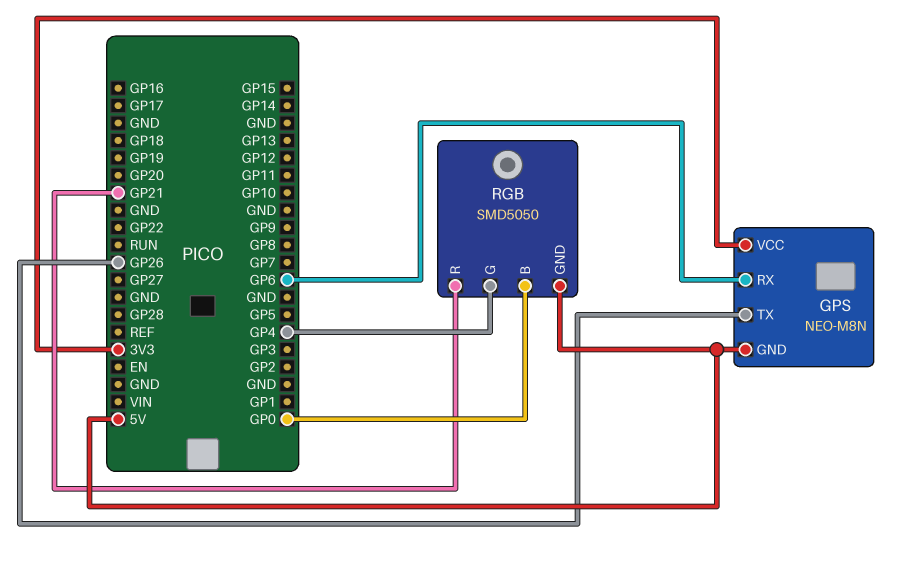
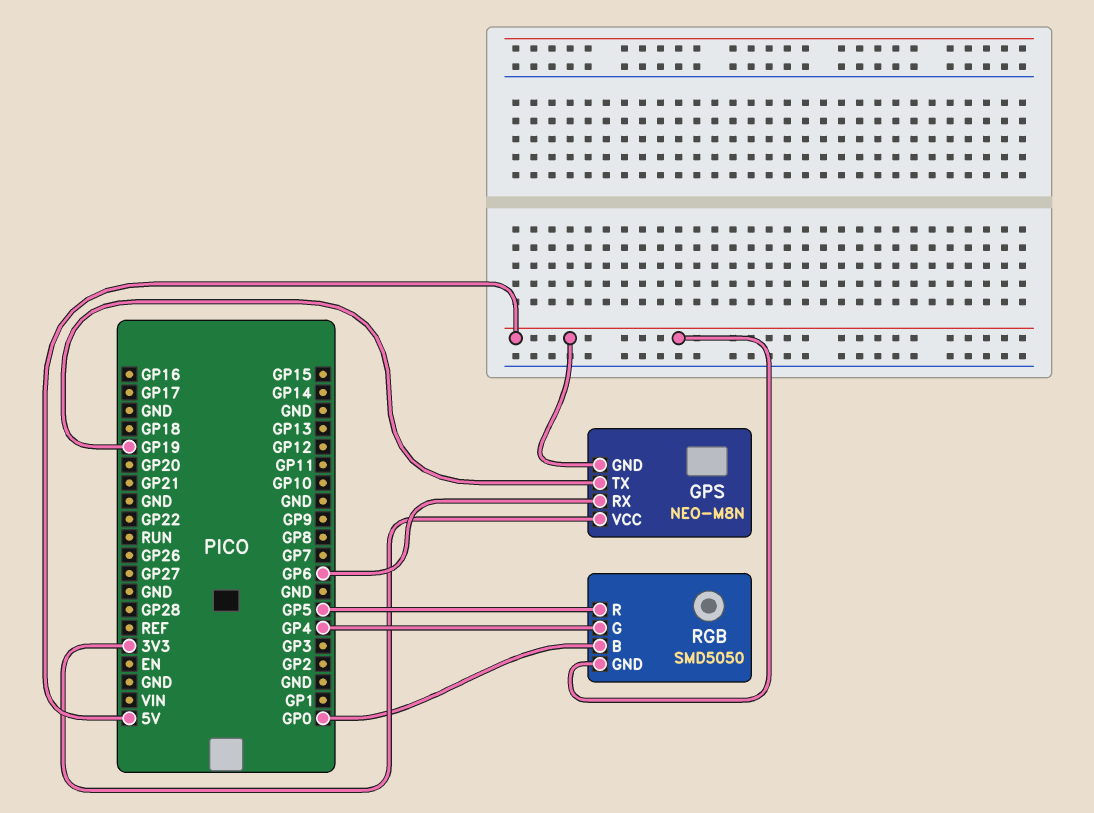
GPS pin TX: GP26 -> GP19
RGB pin R: GP21 -> GP5

